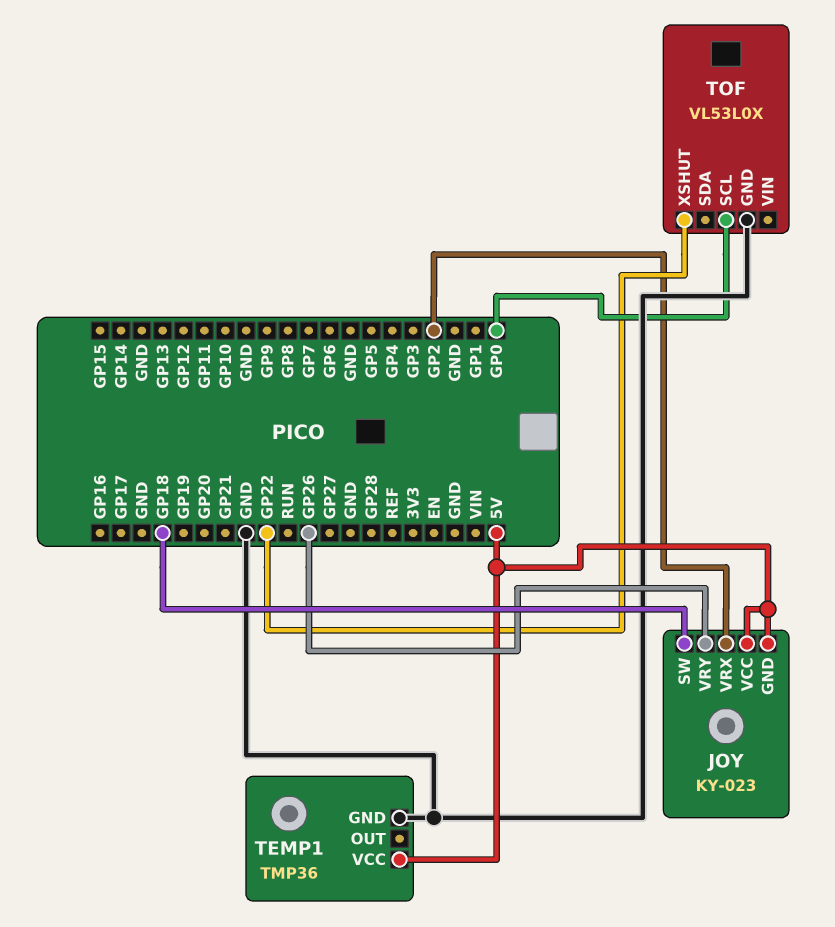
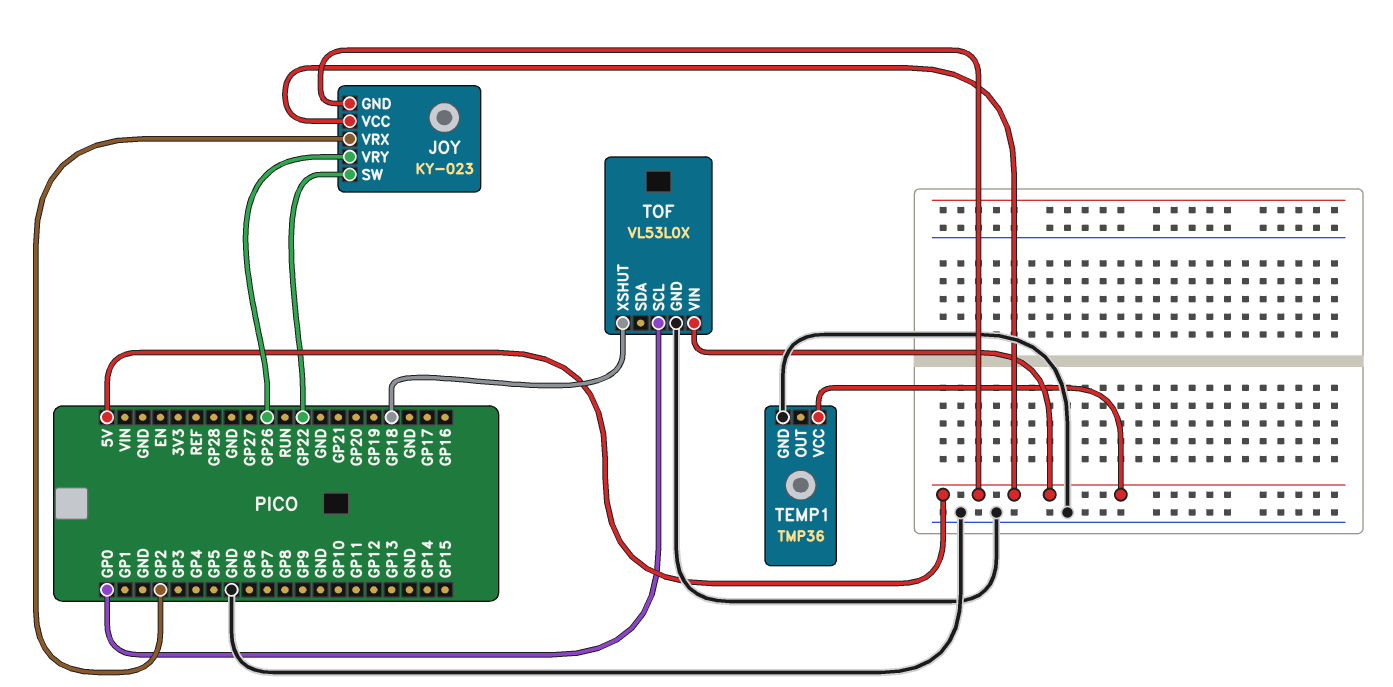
JOY pin SW: GP18 -> GP22
TOF pin VIN: none -> 5V
TOF pin XSHUT: GP22 -> GP18

